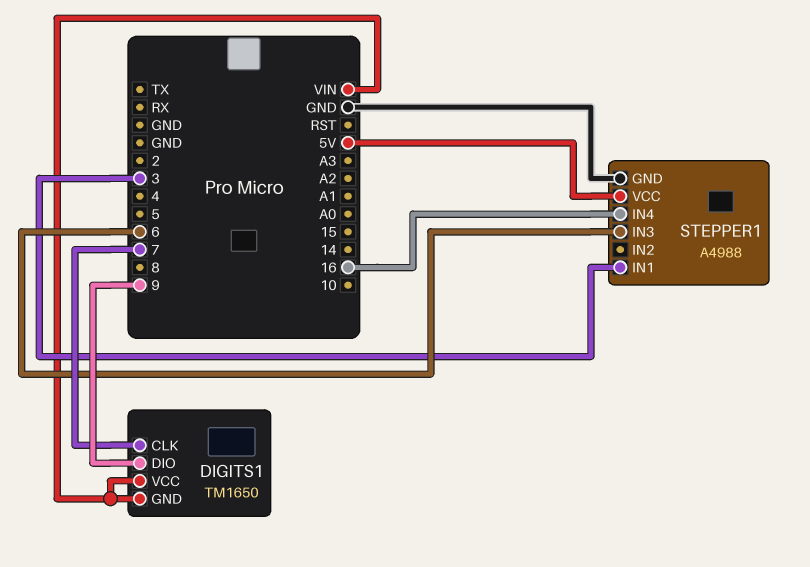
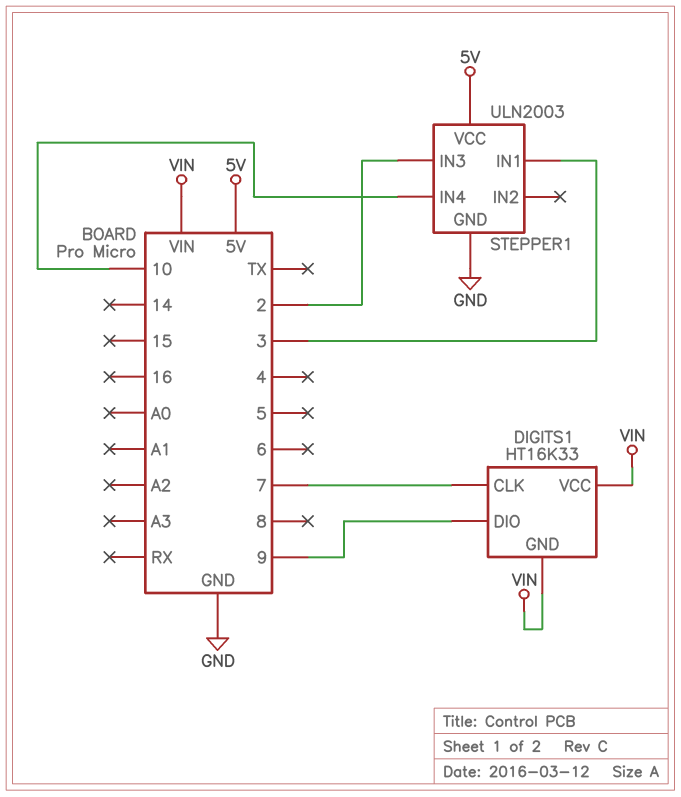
DIGITS1: TM1650 -> HT16K33
STEPPER1: A4988 -> ULN2003
STEPPER1 pin IN3: 6 -> 2
STEPPER1 pin IN4: 16 -> 10

